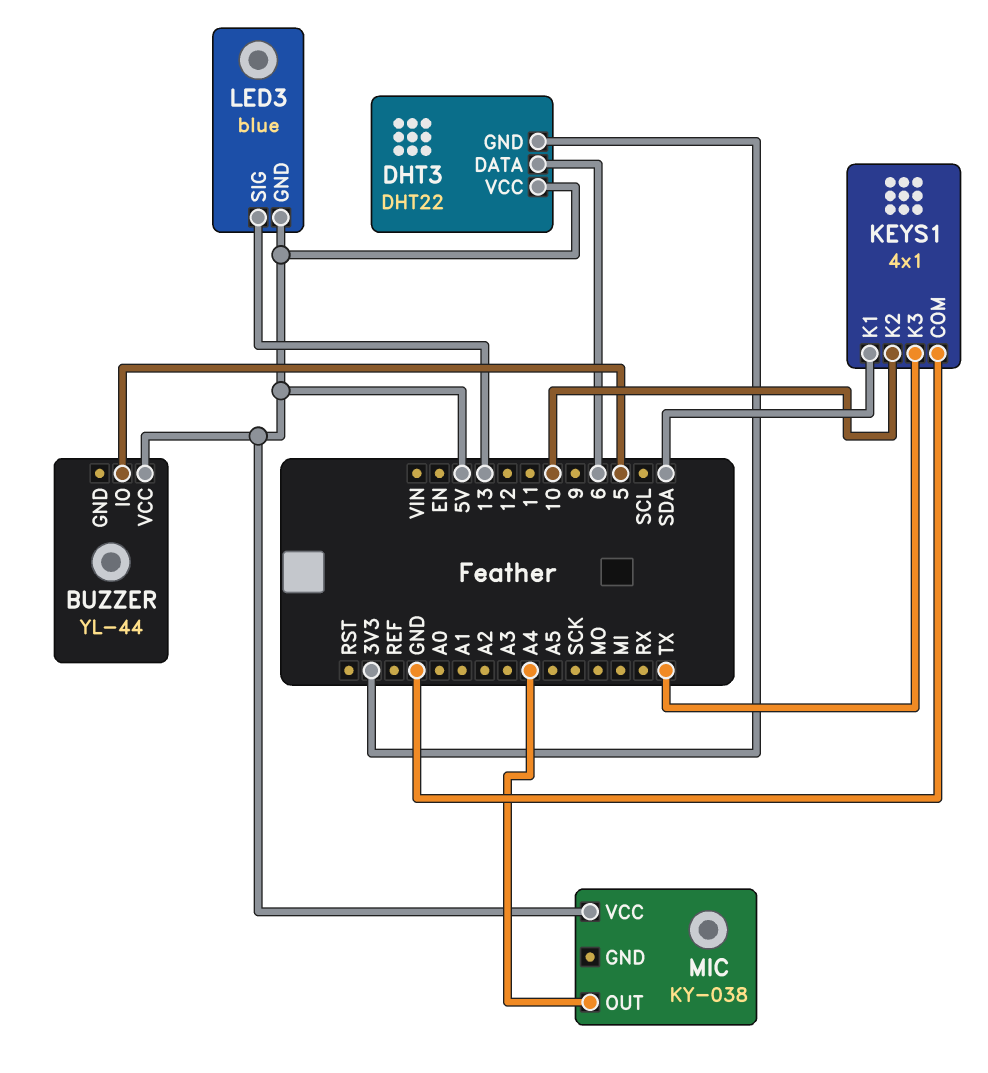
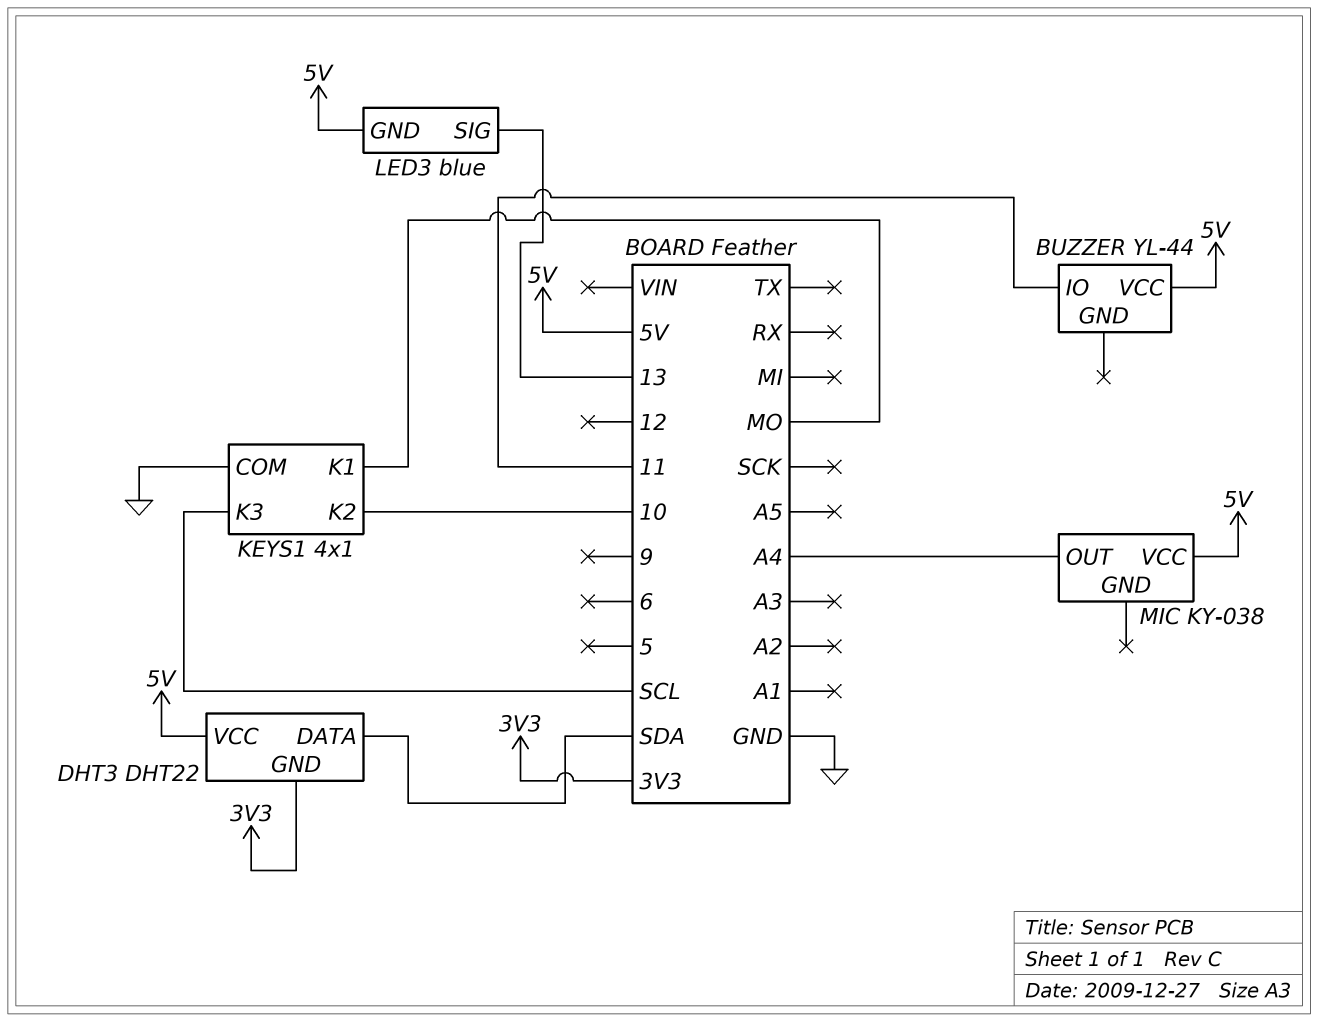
BUZZER pin IO: 5 -> 11
DHT3 pin DATA: 6 -> SDA
KEYS1 pin K1: SDA -> MO
KEYS1 pin K3: TX -> SCL

